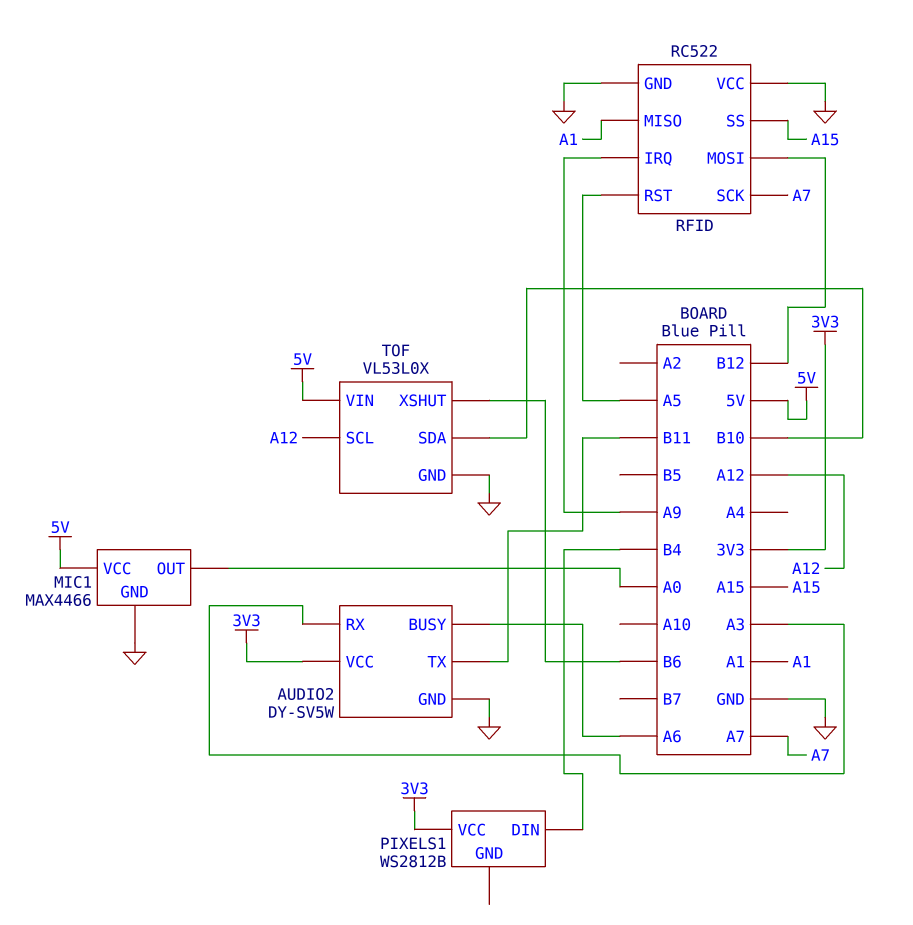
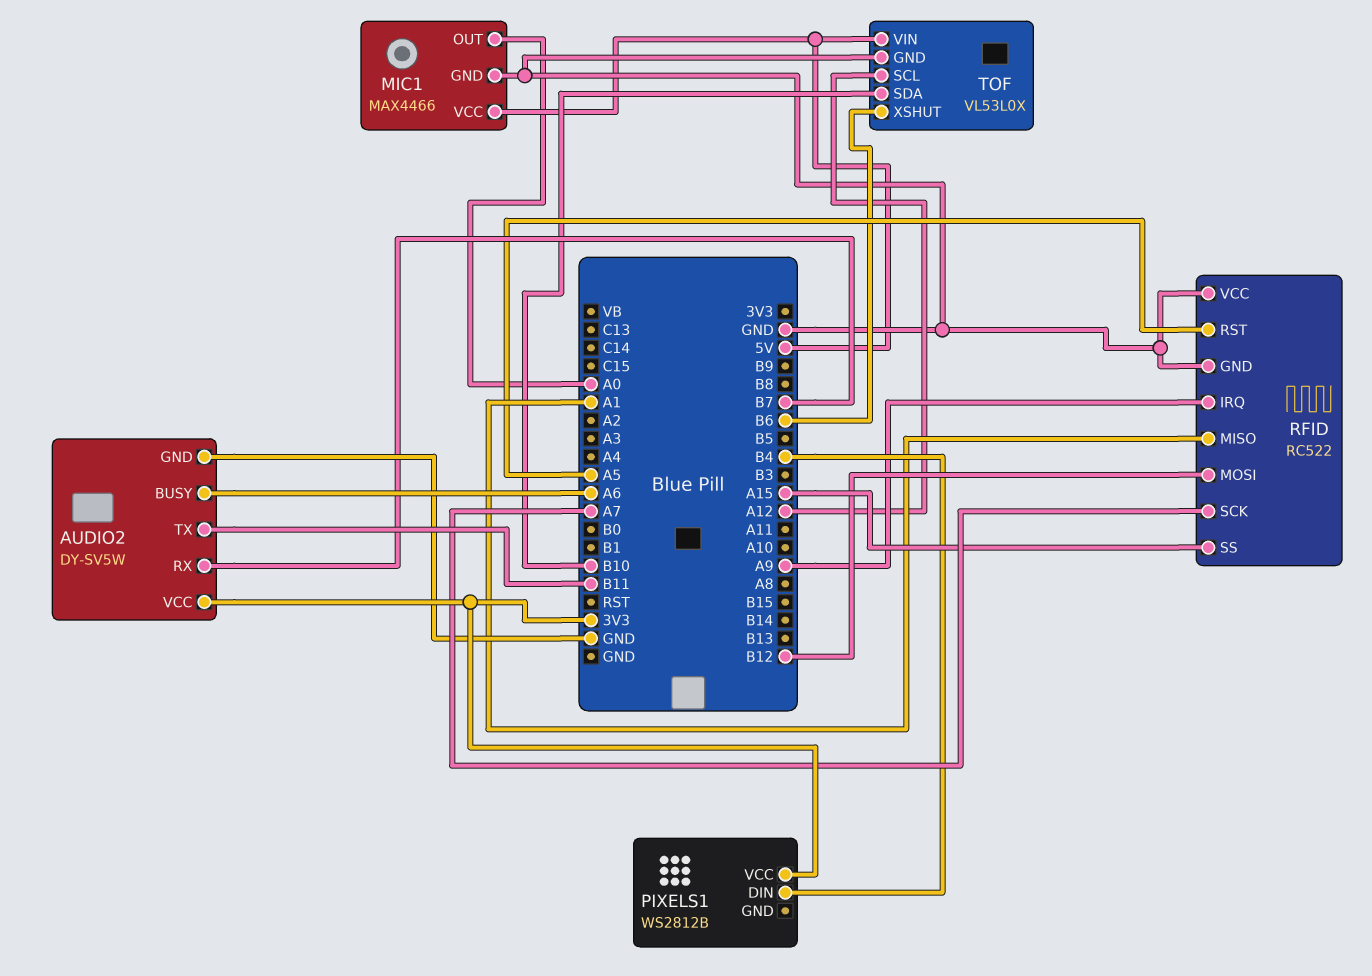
AUDIO2 pin RX: A3 -> B7

